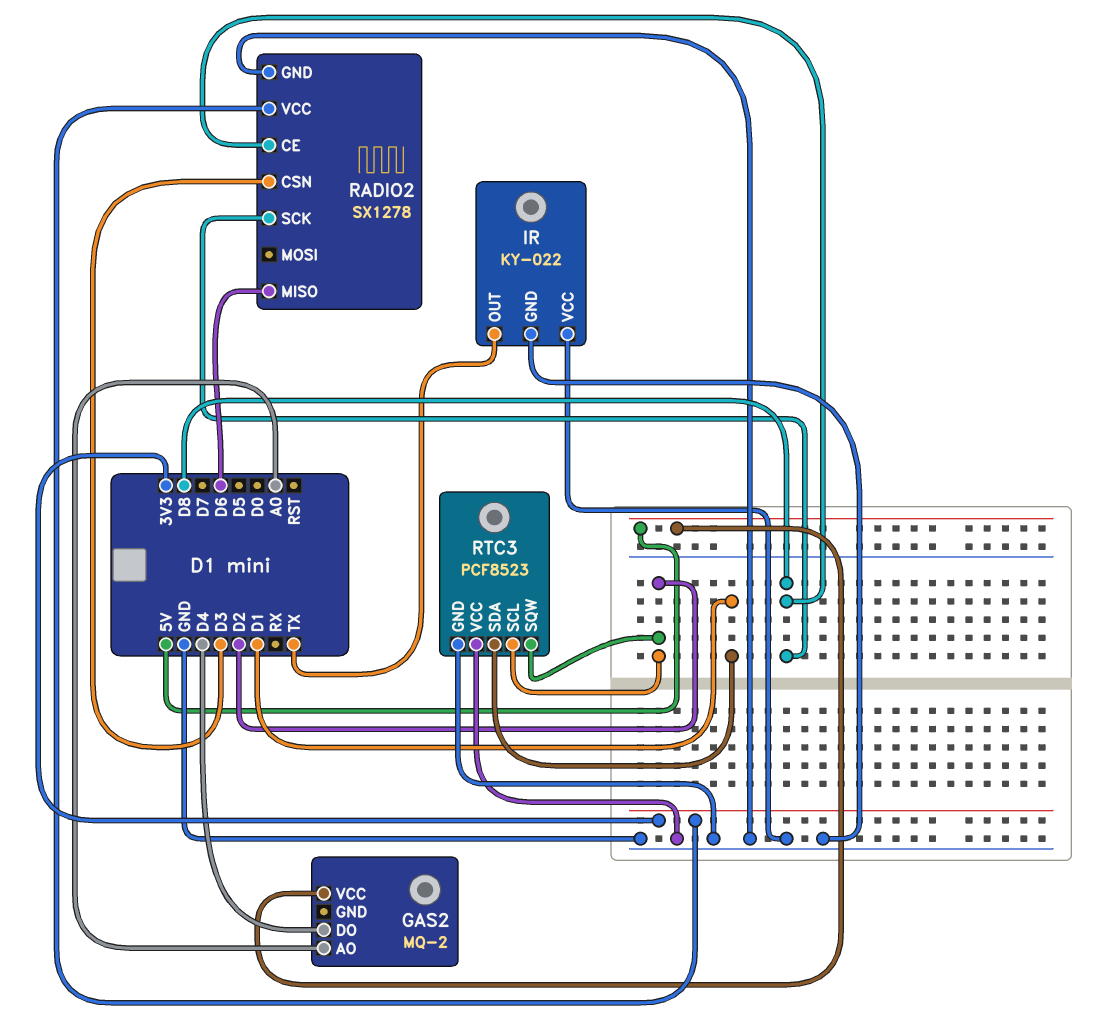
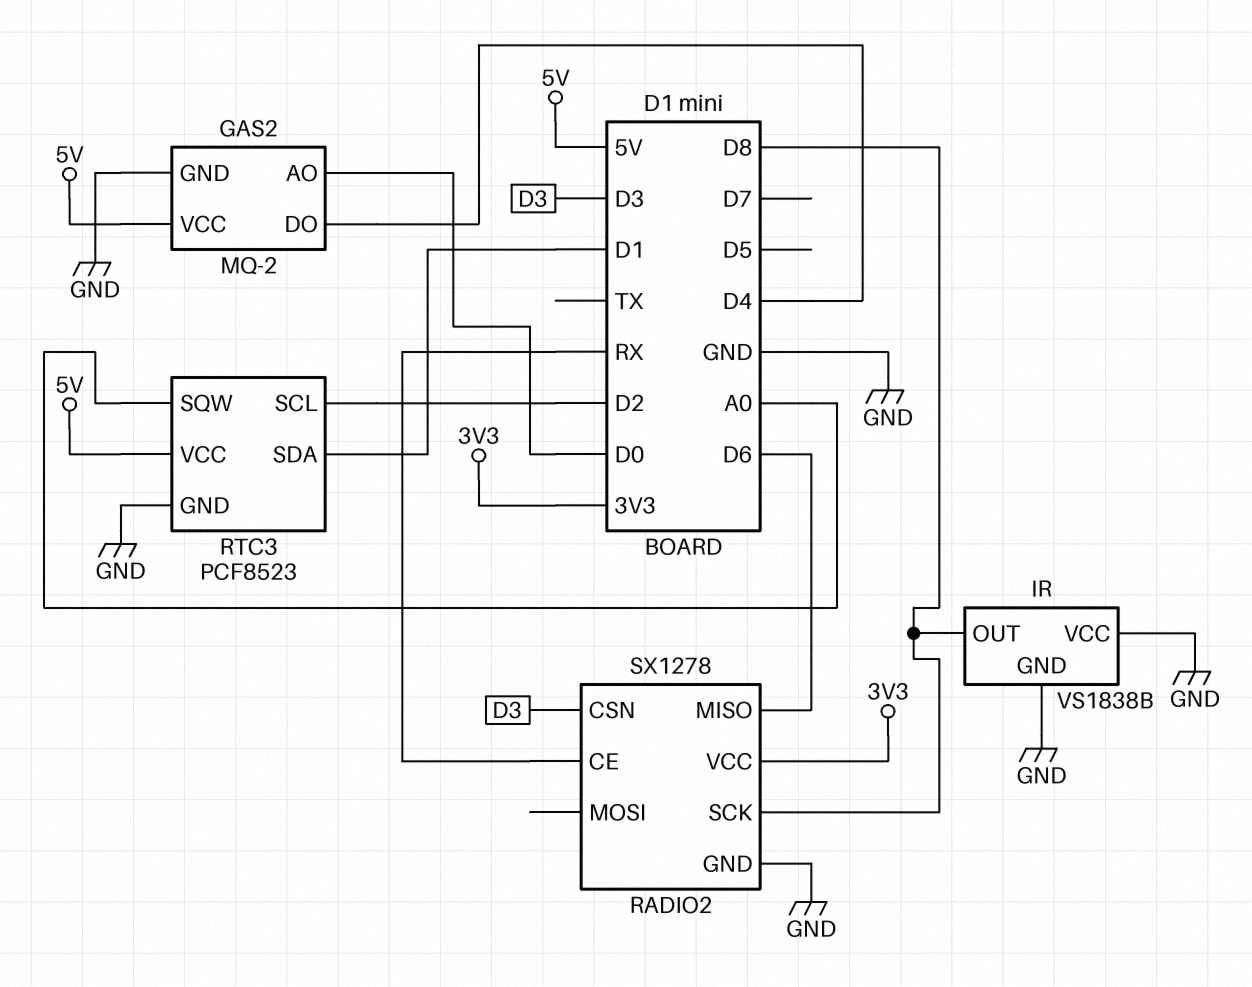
GAS2 pin AO: A0 -> D0
GAS2 pin GND: none -> GND
IR: KY-022 -> VS1838B
IR pin OUT: TX -> D8
RADIO2 pin CE: D8 -> RX
RTC3 pin SQW: D2 -> A0
RTC3 pin VCC: GND -> 5V

